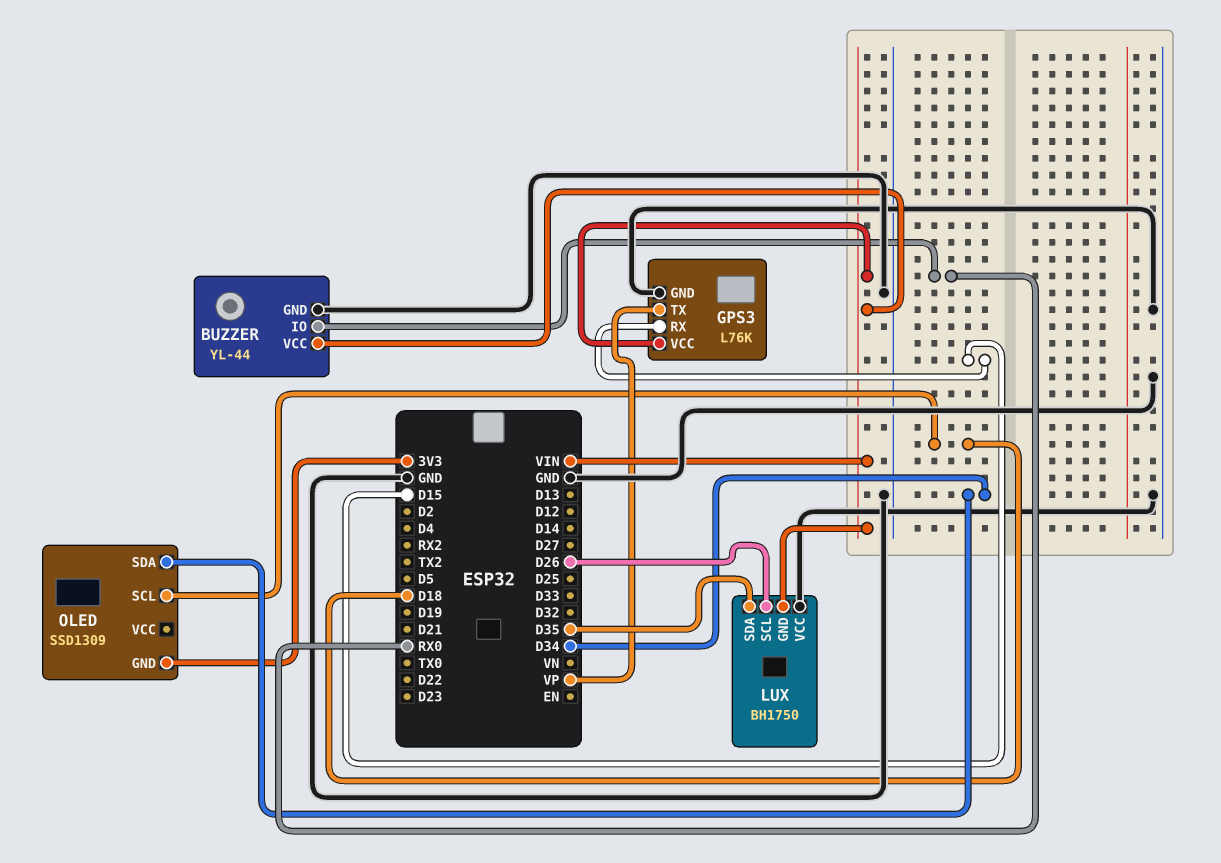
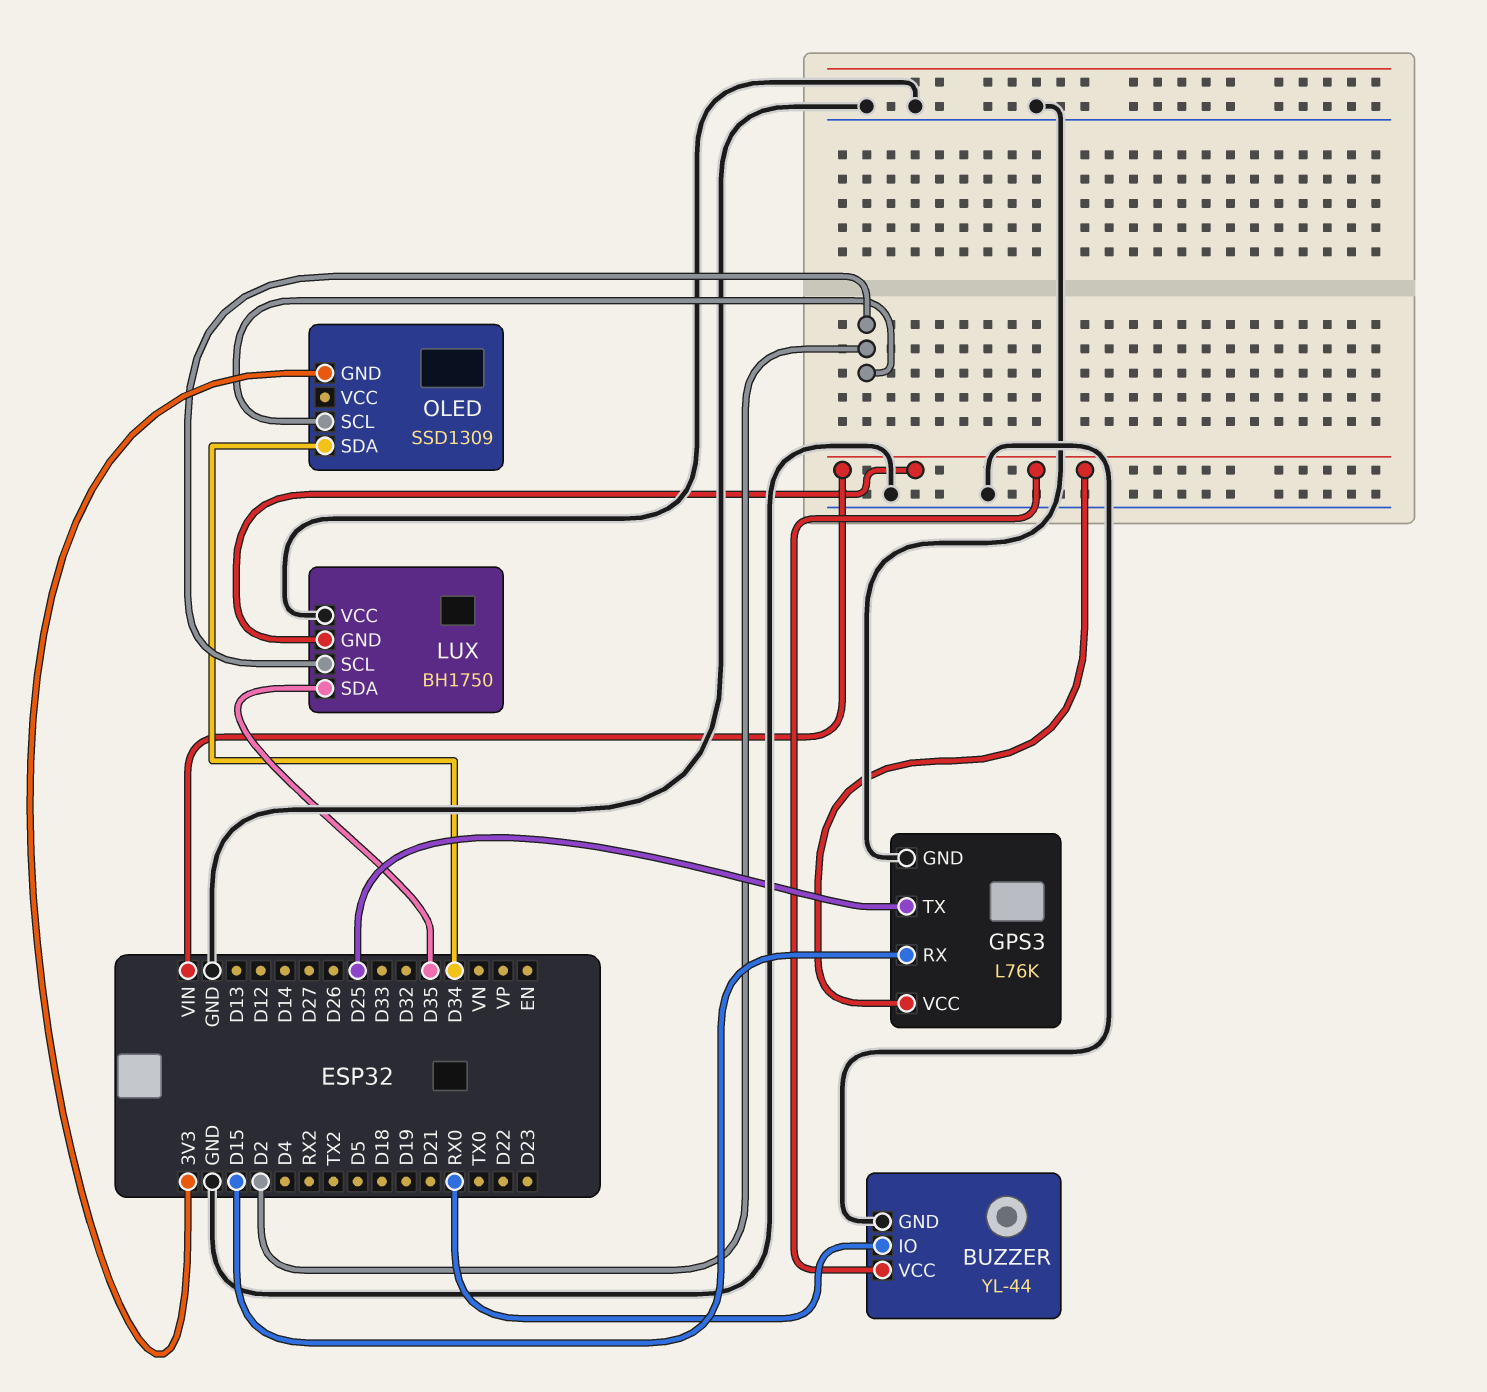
GPS3 pin TX: VP -> D25
LUX pin SCL: D26 -> D2
OLED pin SCL: D18 -> D2

